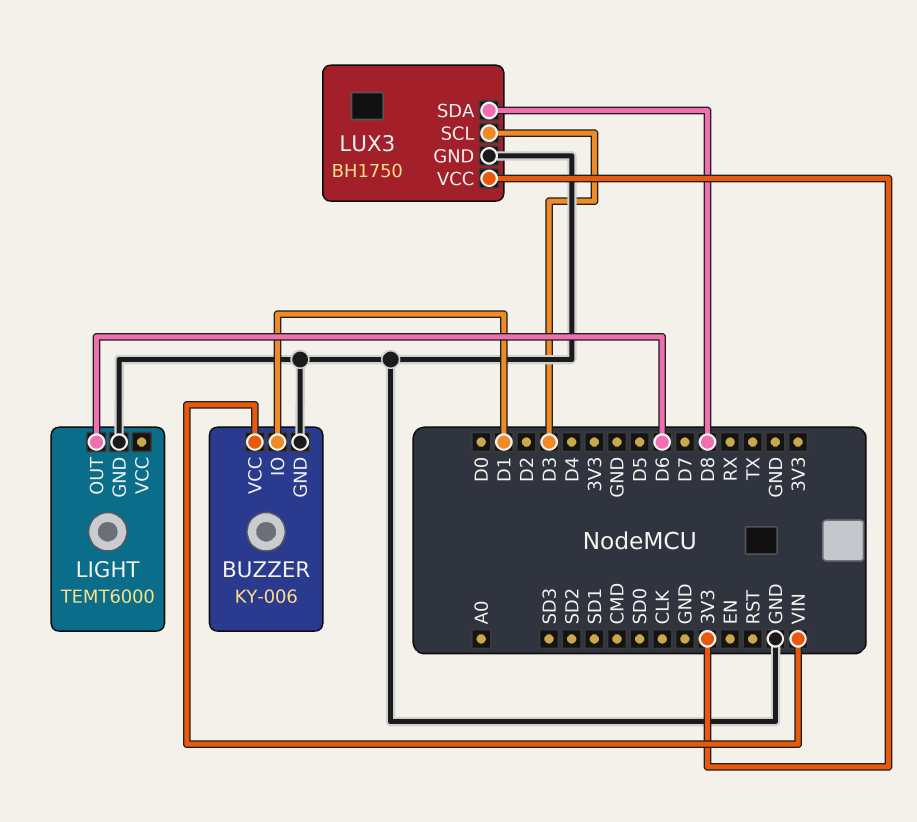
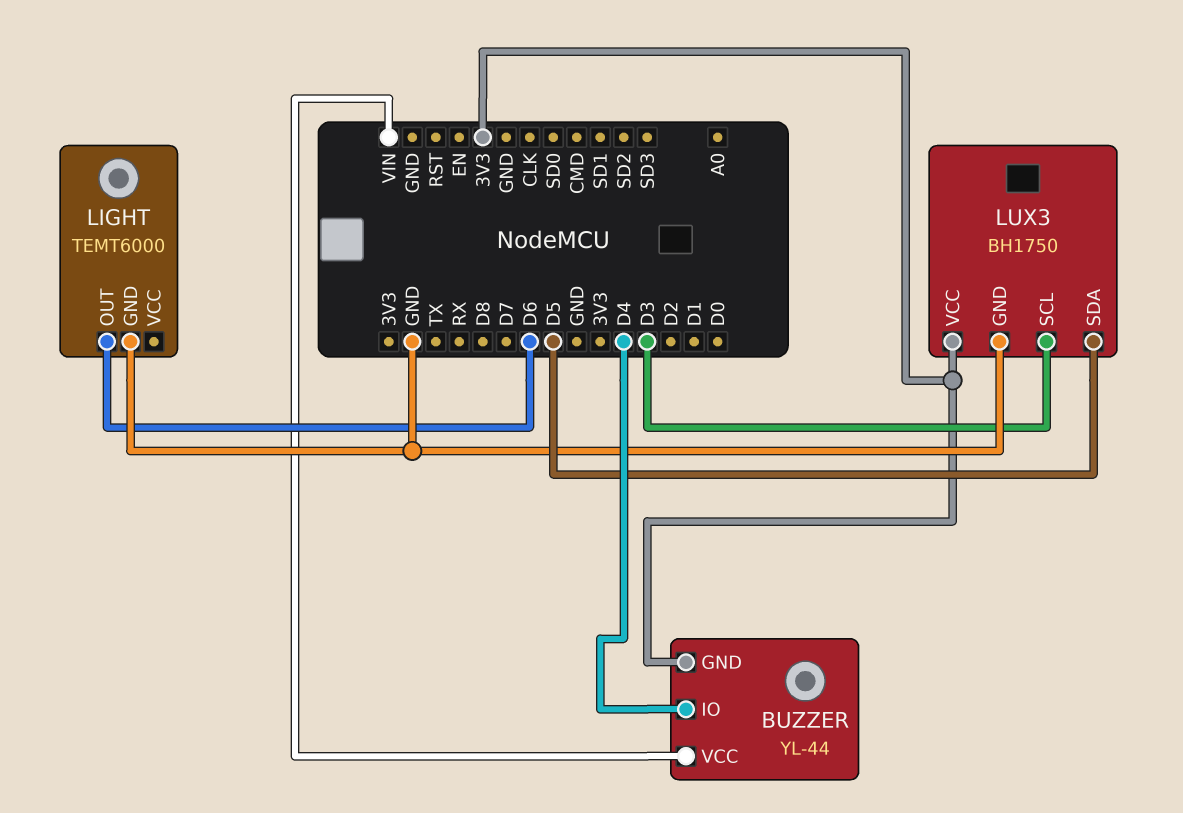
BUZZER: KY-006 -> YL-44
BUZZER pin GND: GND -> 3V3
BUZZER pin IO: D1 -> D4
LUX3 pin SDA: D8 -> D5

